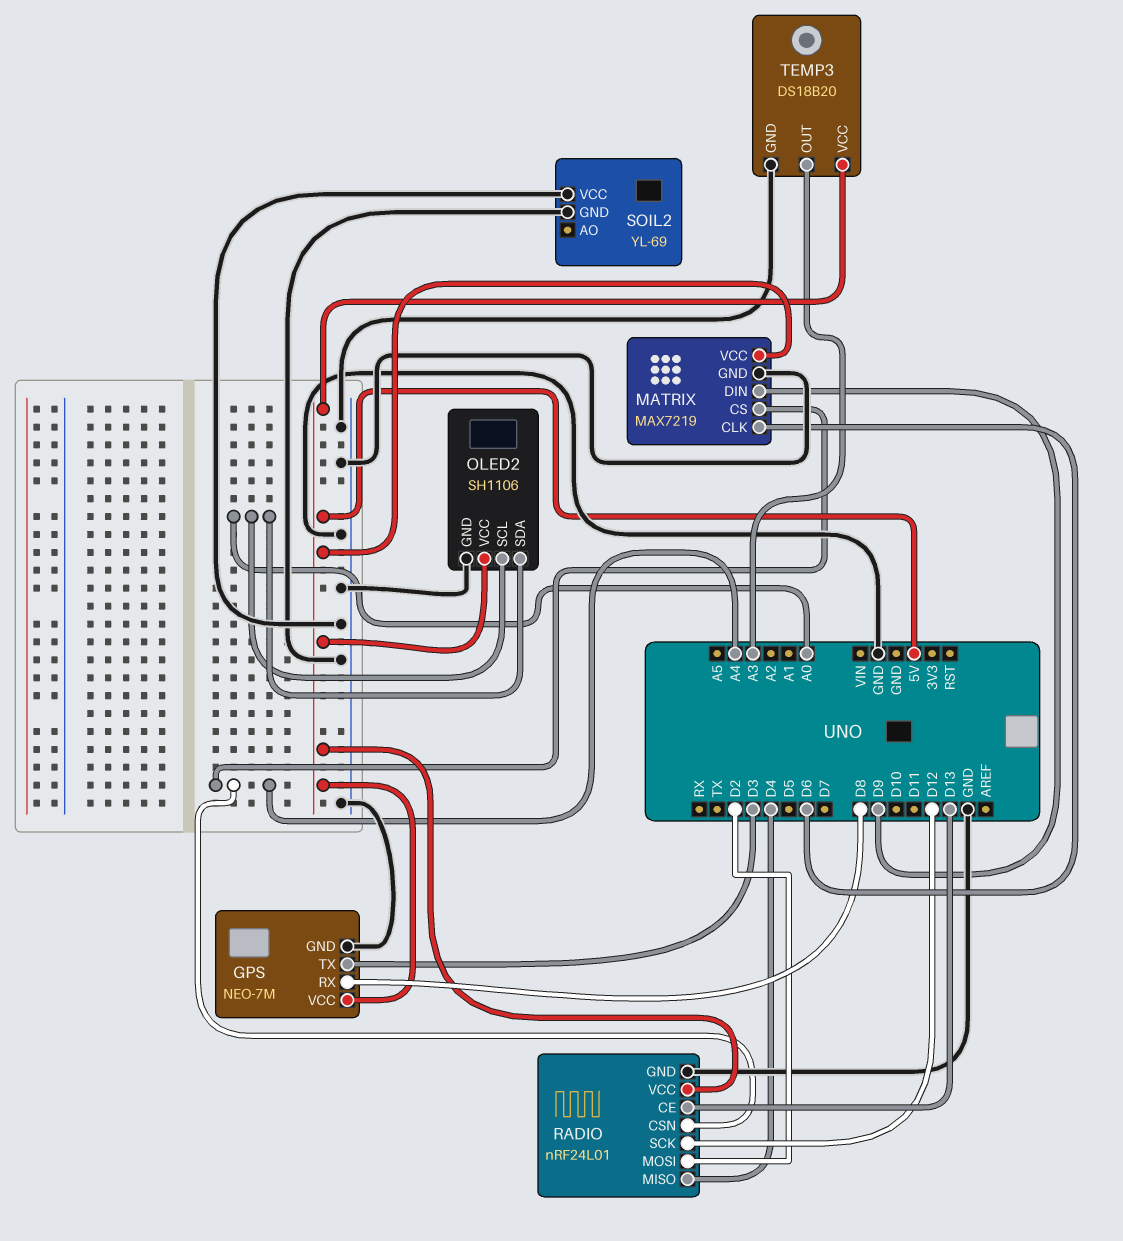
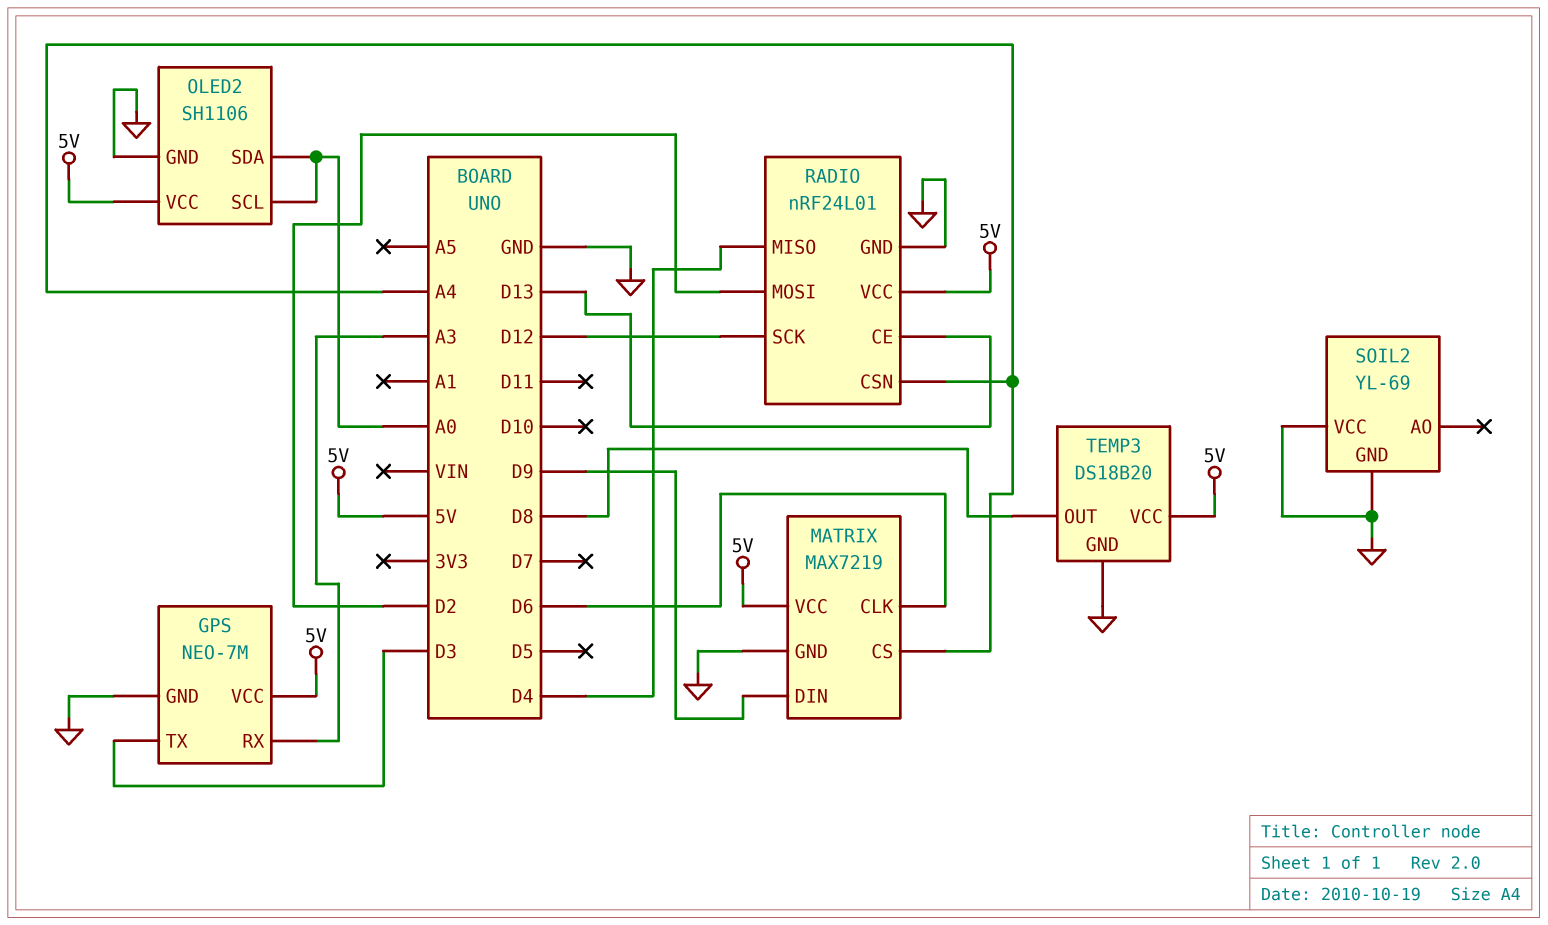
GPS pin RX: D8 -> A3
TEMP3 pin OUT: A3 -> D8

